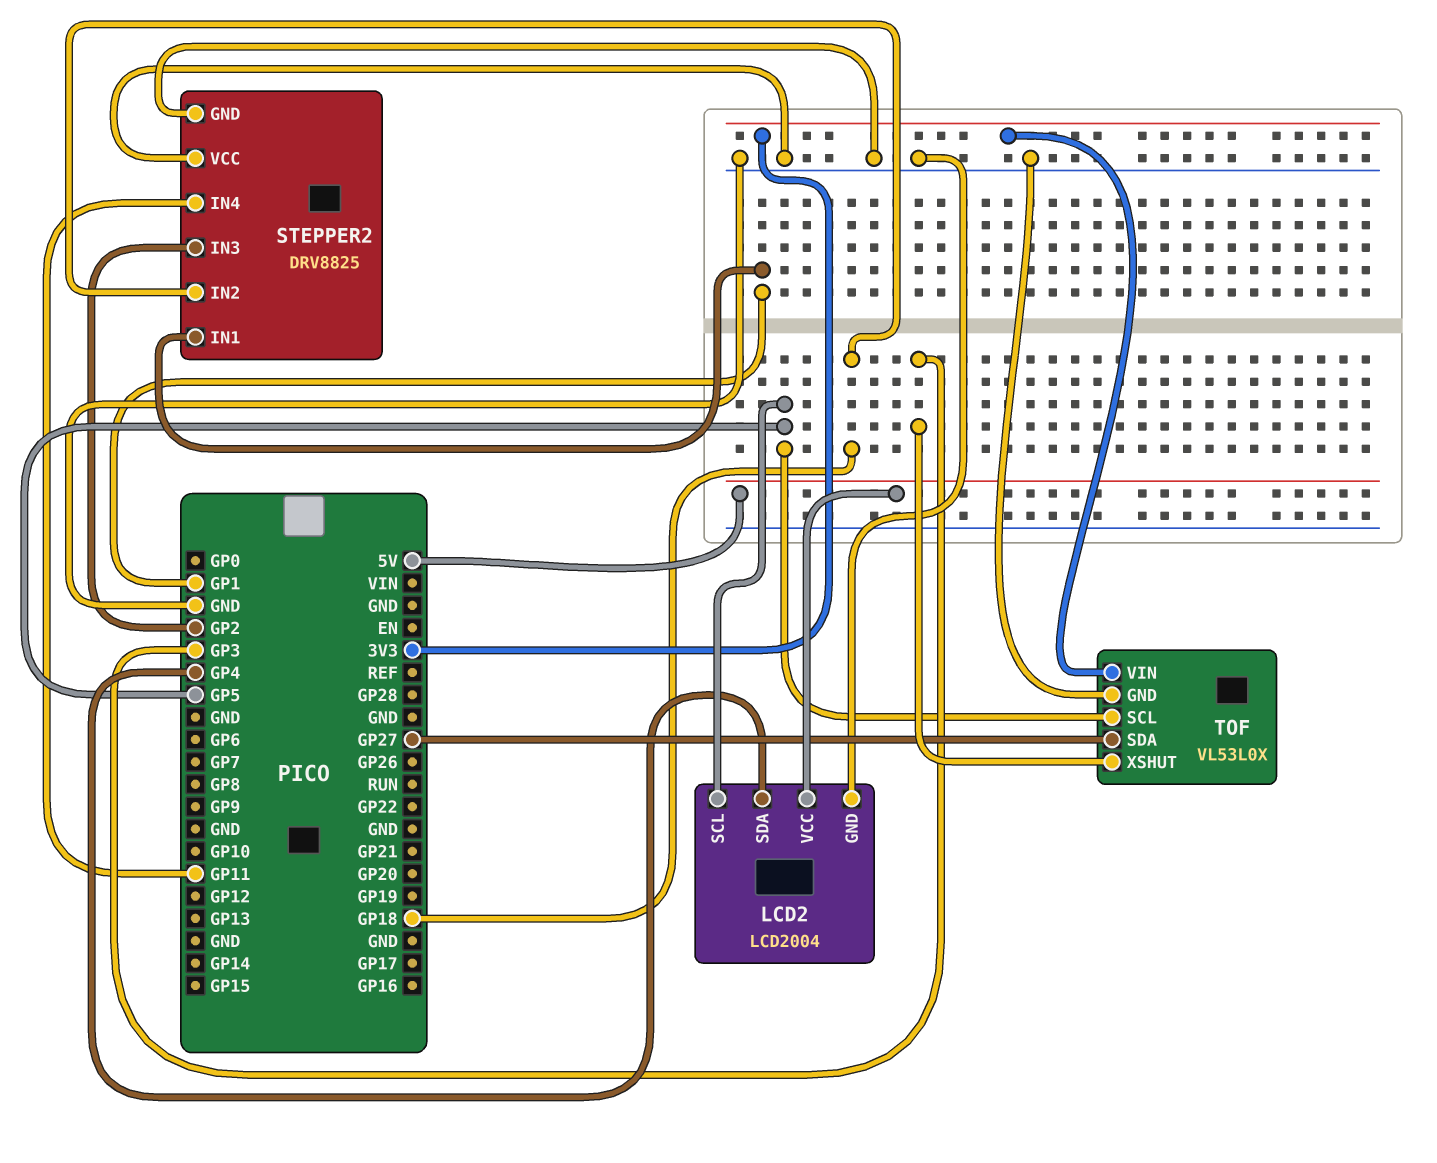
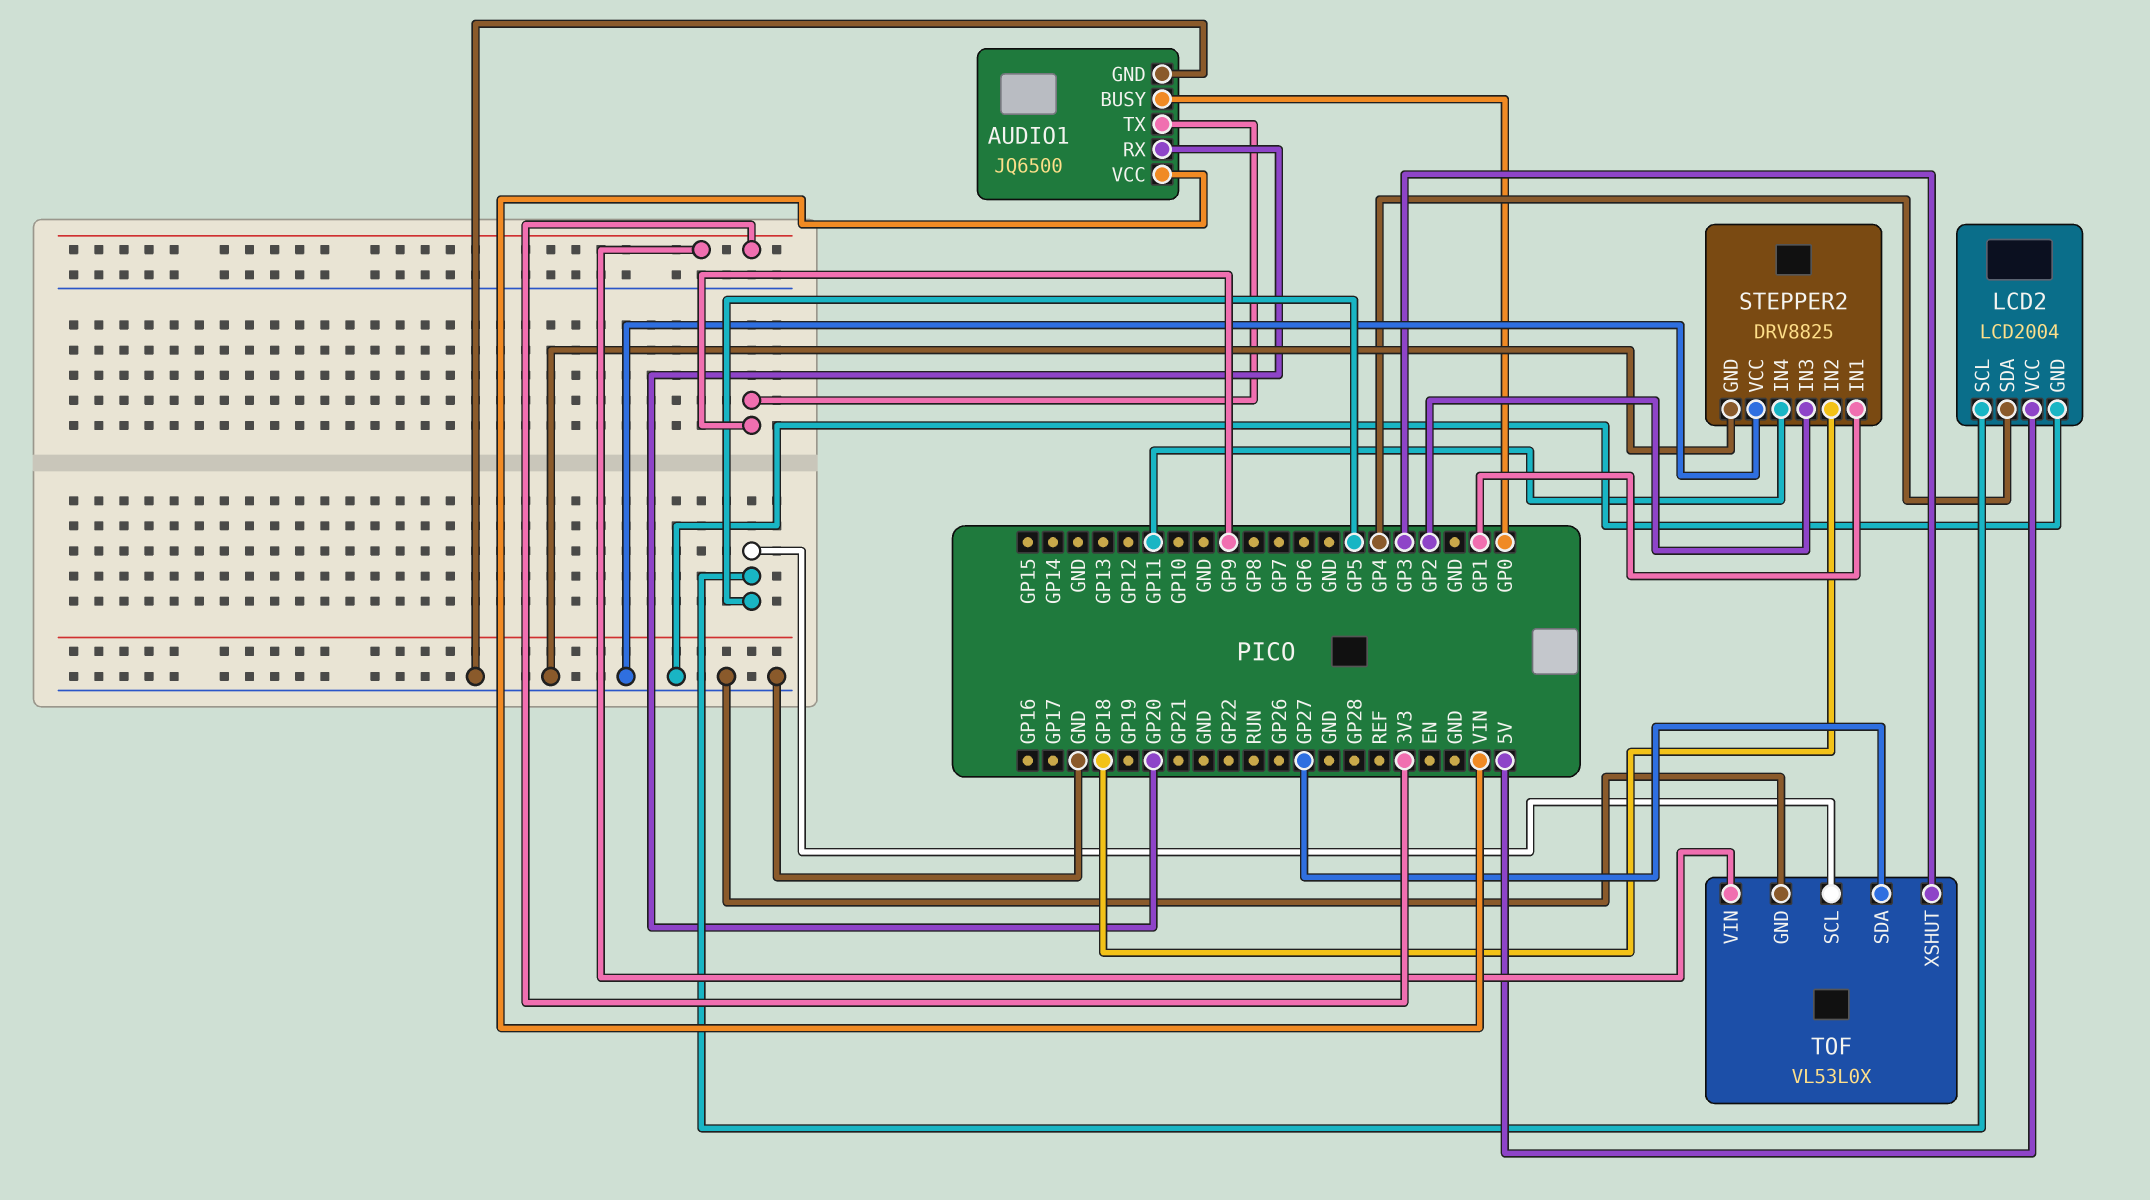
AUDIO1: none -> JQ6500
AUDIO1 pin BUSY: none -> GP0
AUDIO1 pin GND: none -> GND
AUDIO1 pin RX: none -> GP20
AUDIO1 pin TX: none -> GP9
AUDIO1 pin VCC: none -> VIN

